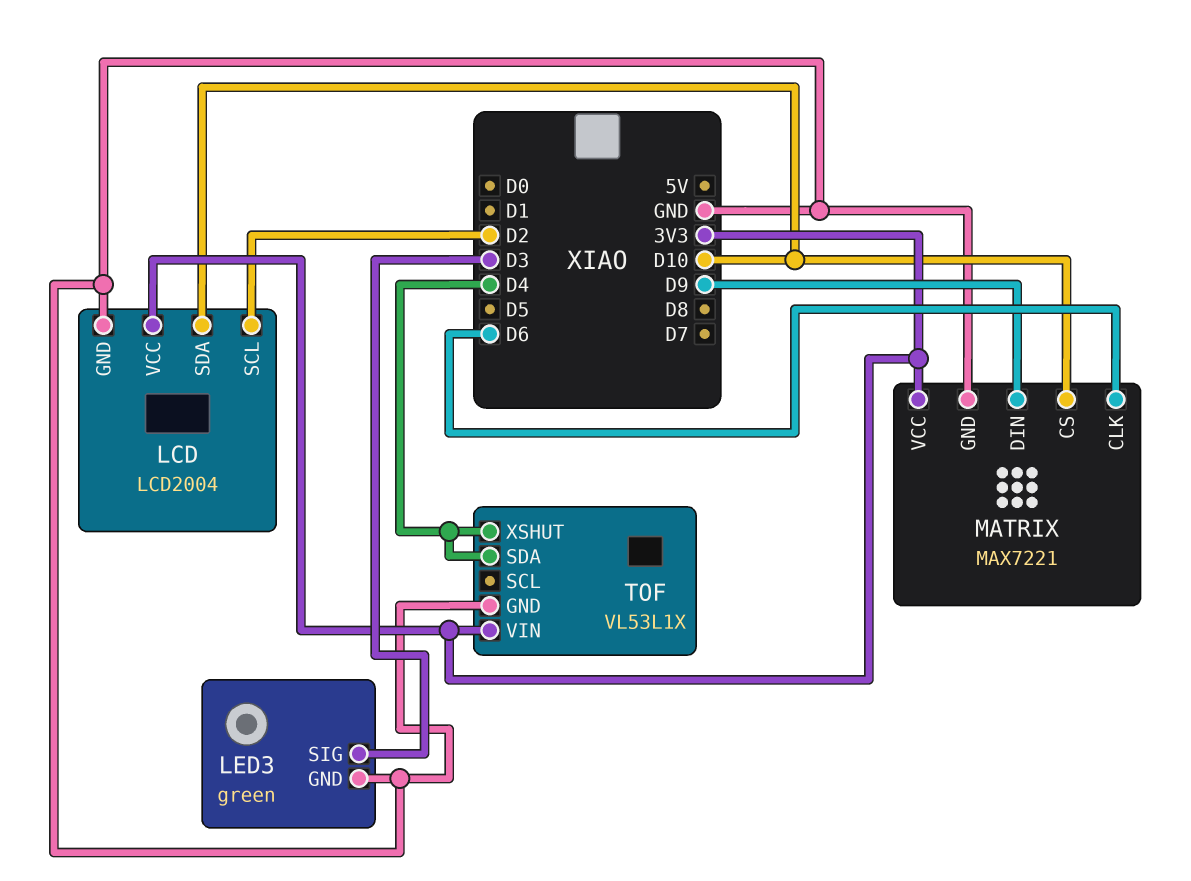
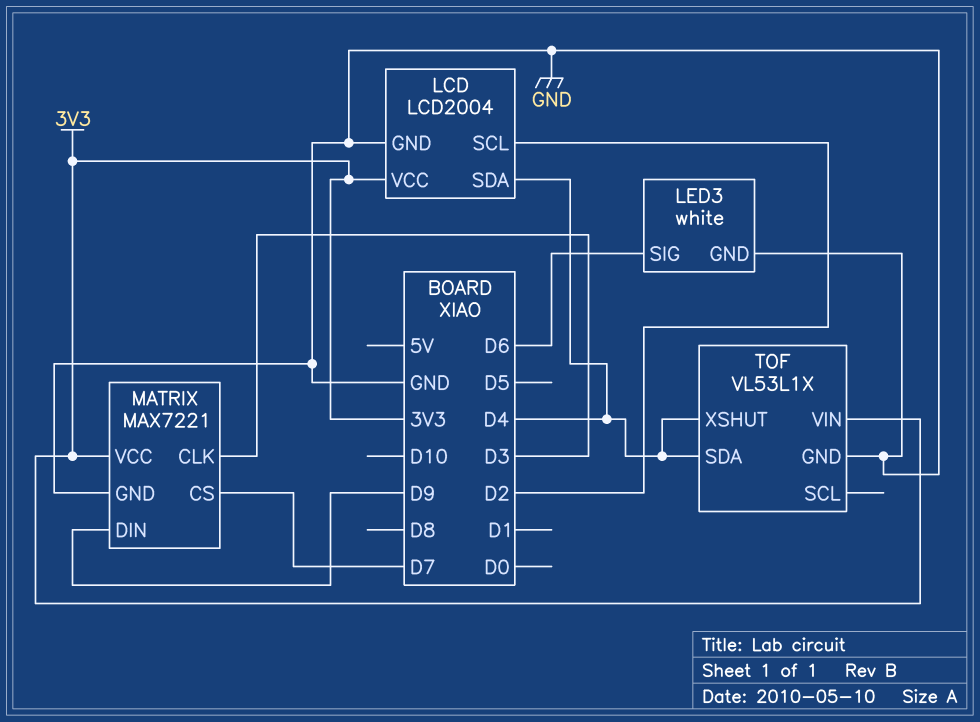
LCD pin SDA: D10 -> D4
LED3: green -> white
LED3 pin SIG: D3 -> D6
MATRIX pin CLK: D6 -> D3
MATRIX pin CS: D10 -> D7

